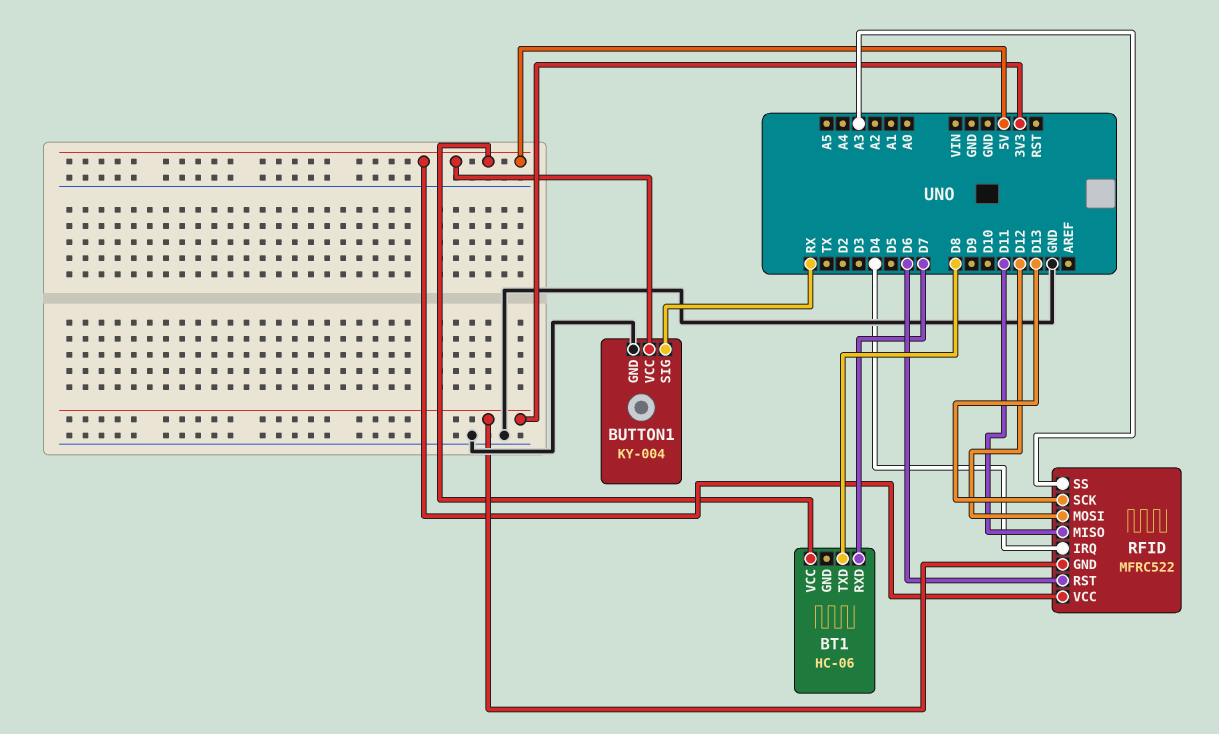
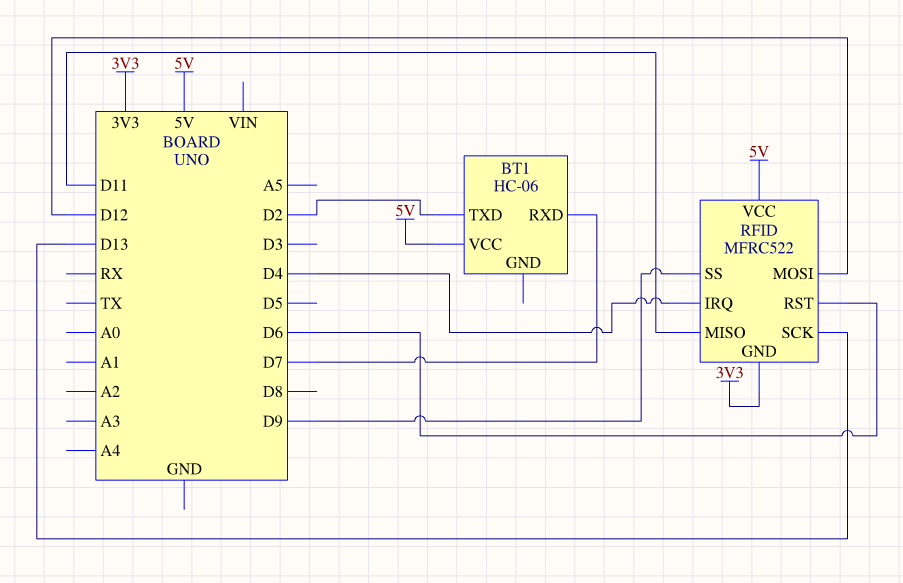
BT1 pin TXD: D8 -> D2
BUTTON1: KY-004 -> none
BUTTON1 pin GND: GND -> none
BUTTON1 pin SIG: RX -> none
BUTTON1 pin VCC: 5V -> none
RFID pin SS: A3 -> D9

